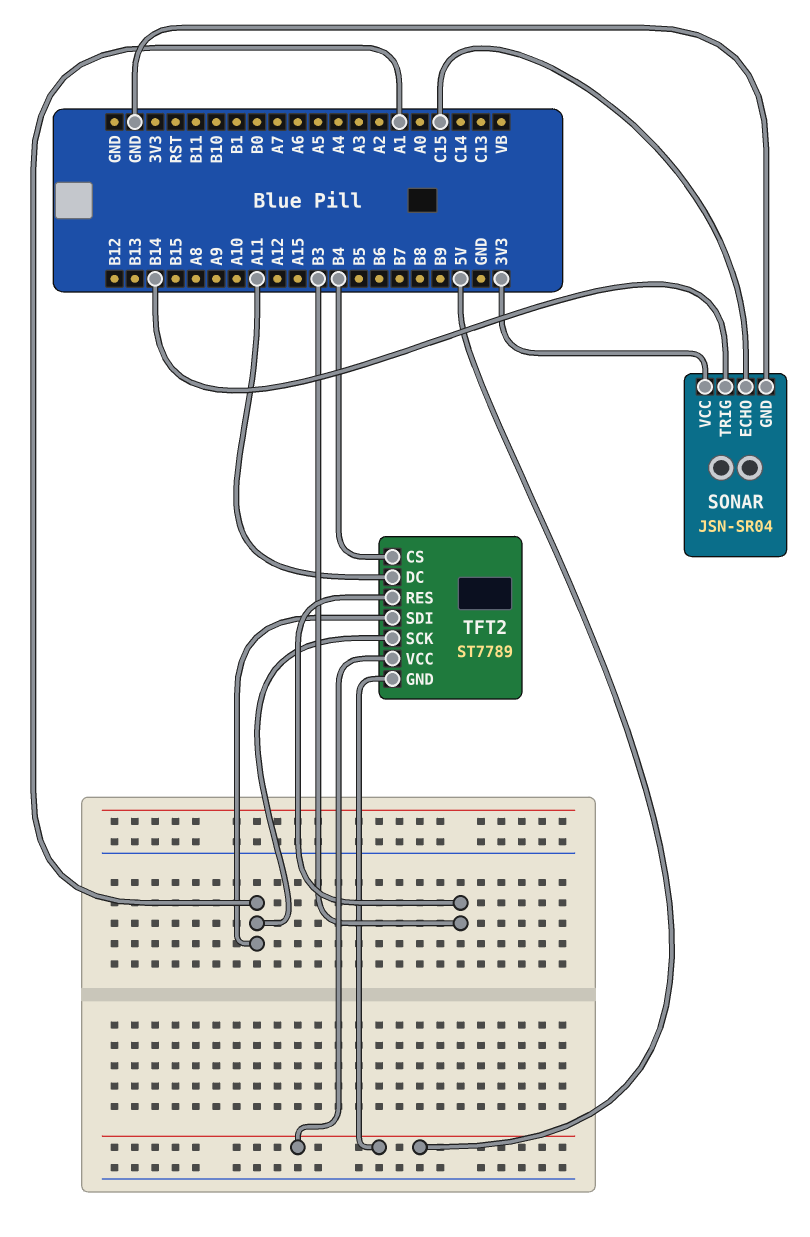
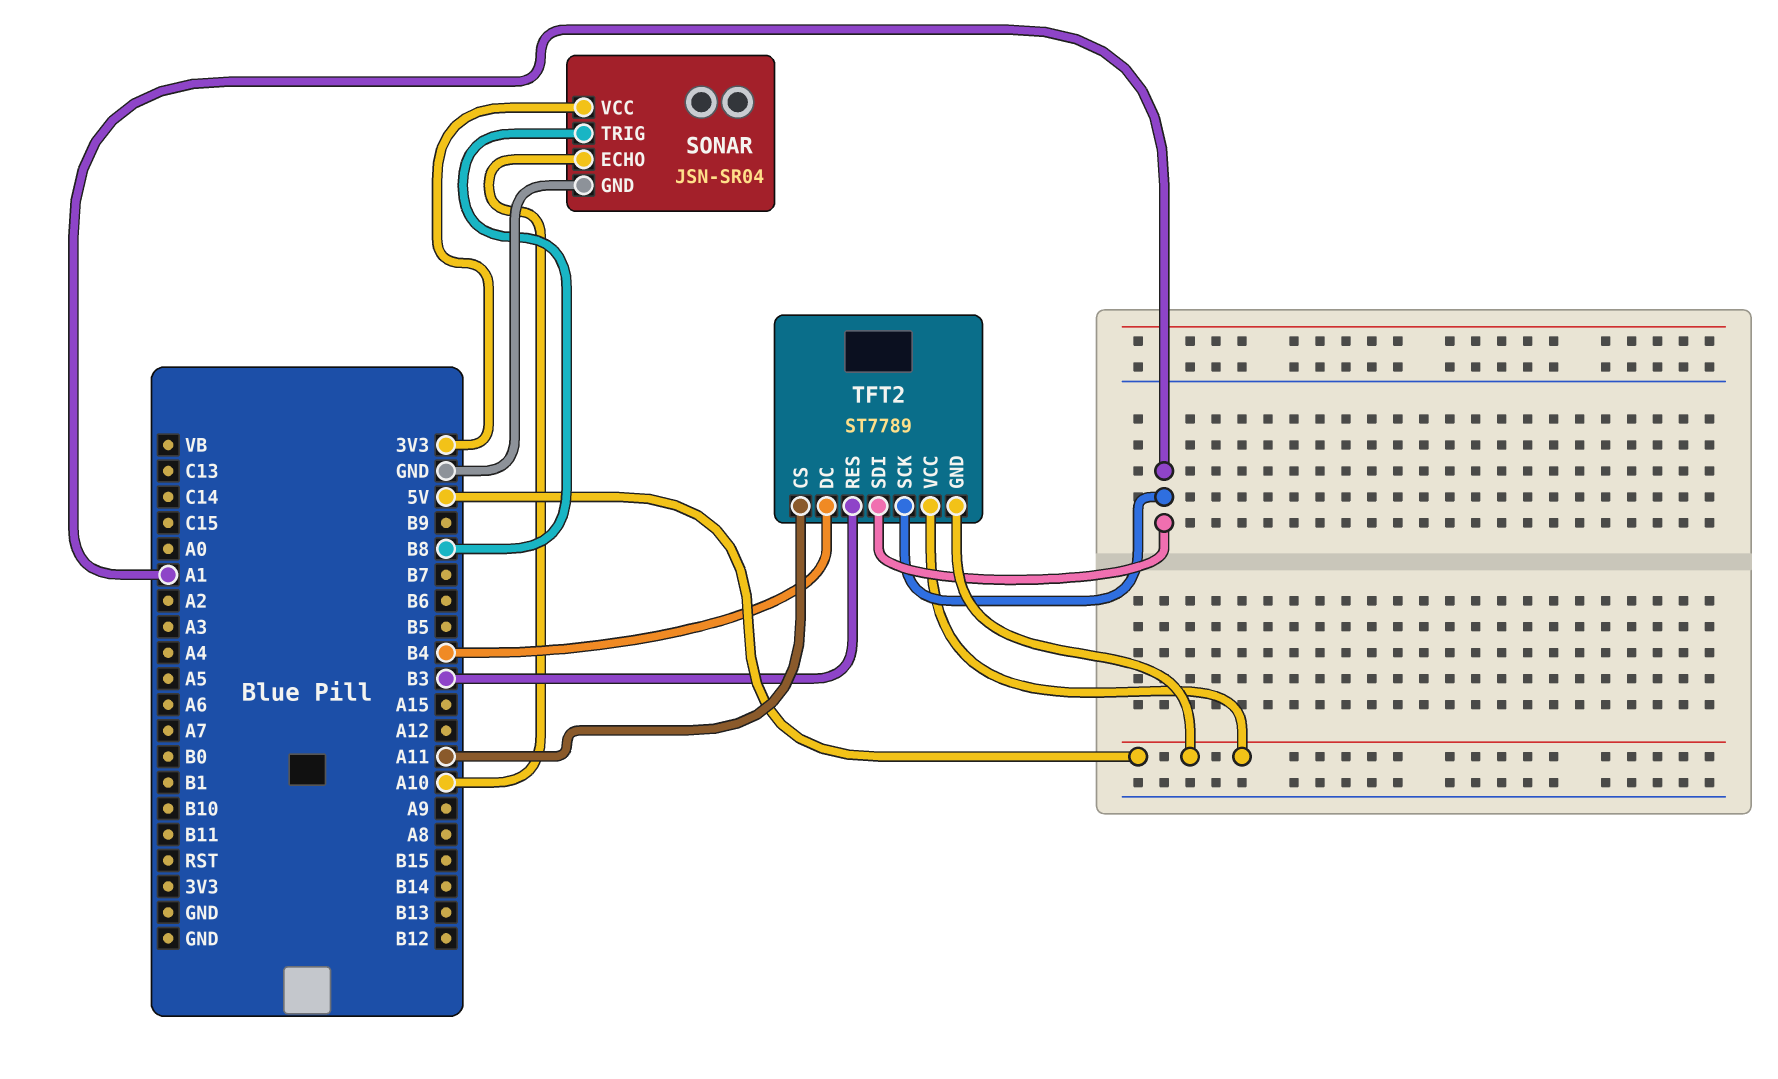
SONAR pin ECHO: C15 -> A10
SONAR pin TRIG: B14 -> B8
TFT2 pin CS: B4 -> A11
TFT2 pin DC: A11 -> B4

